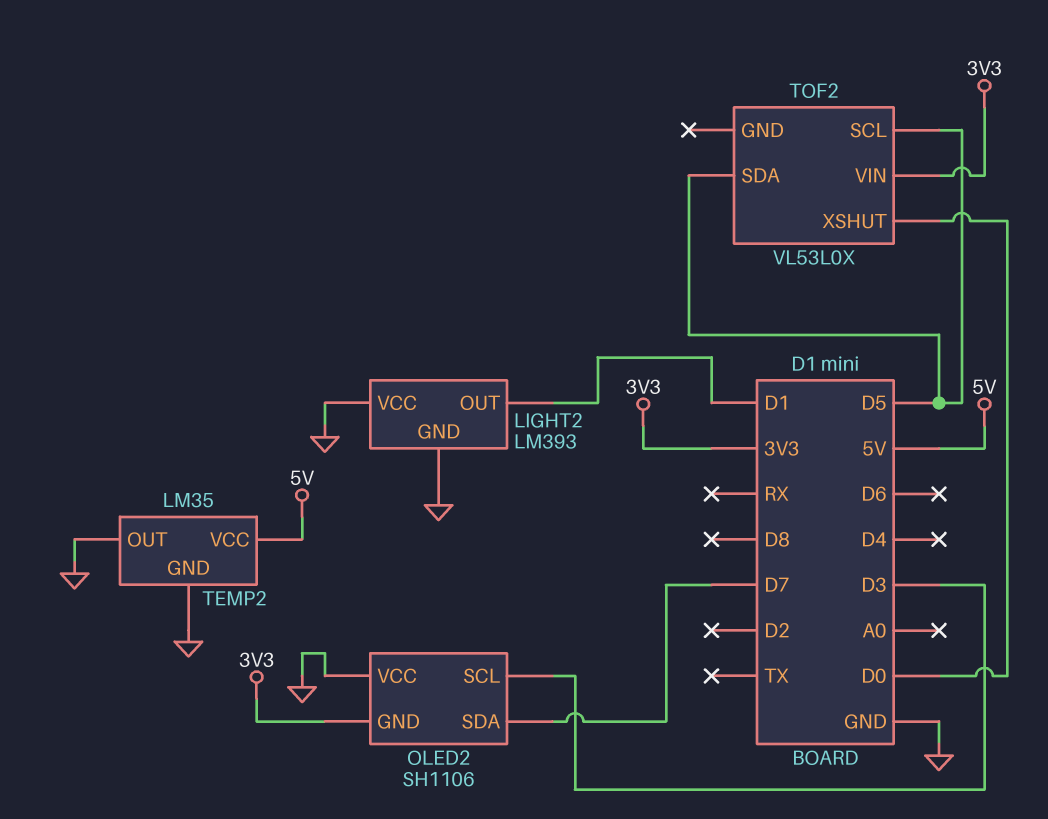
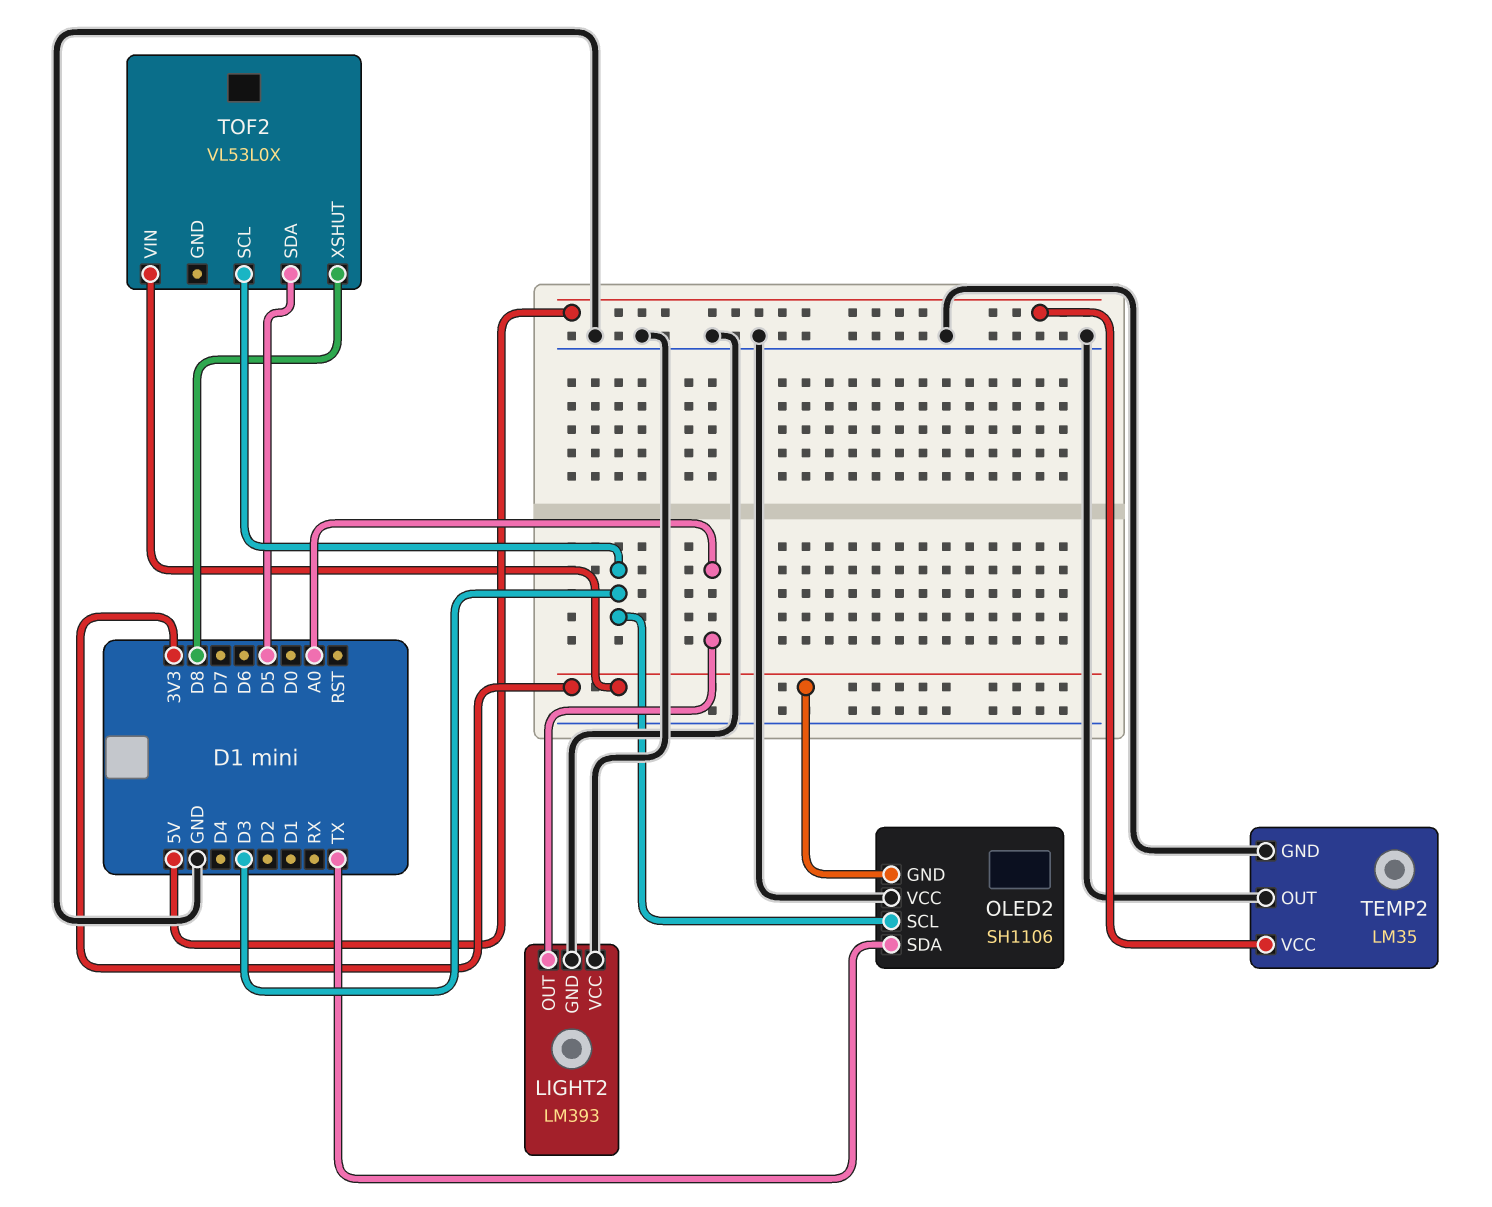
LIGHT2 pin OUT: D1 -> A0
OLED2 pin SDA: D7 -> TX
TOF2 pin SCL: D5 -> D3
TOF2 pin XSHUT: D0 -> D8

